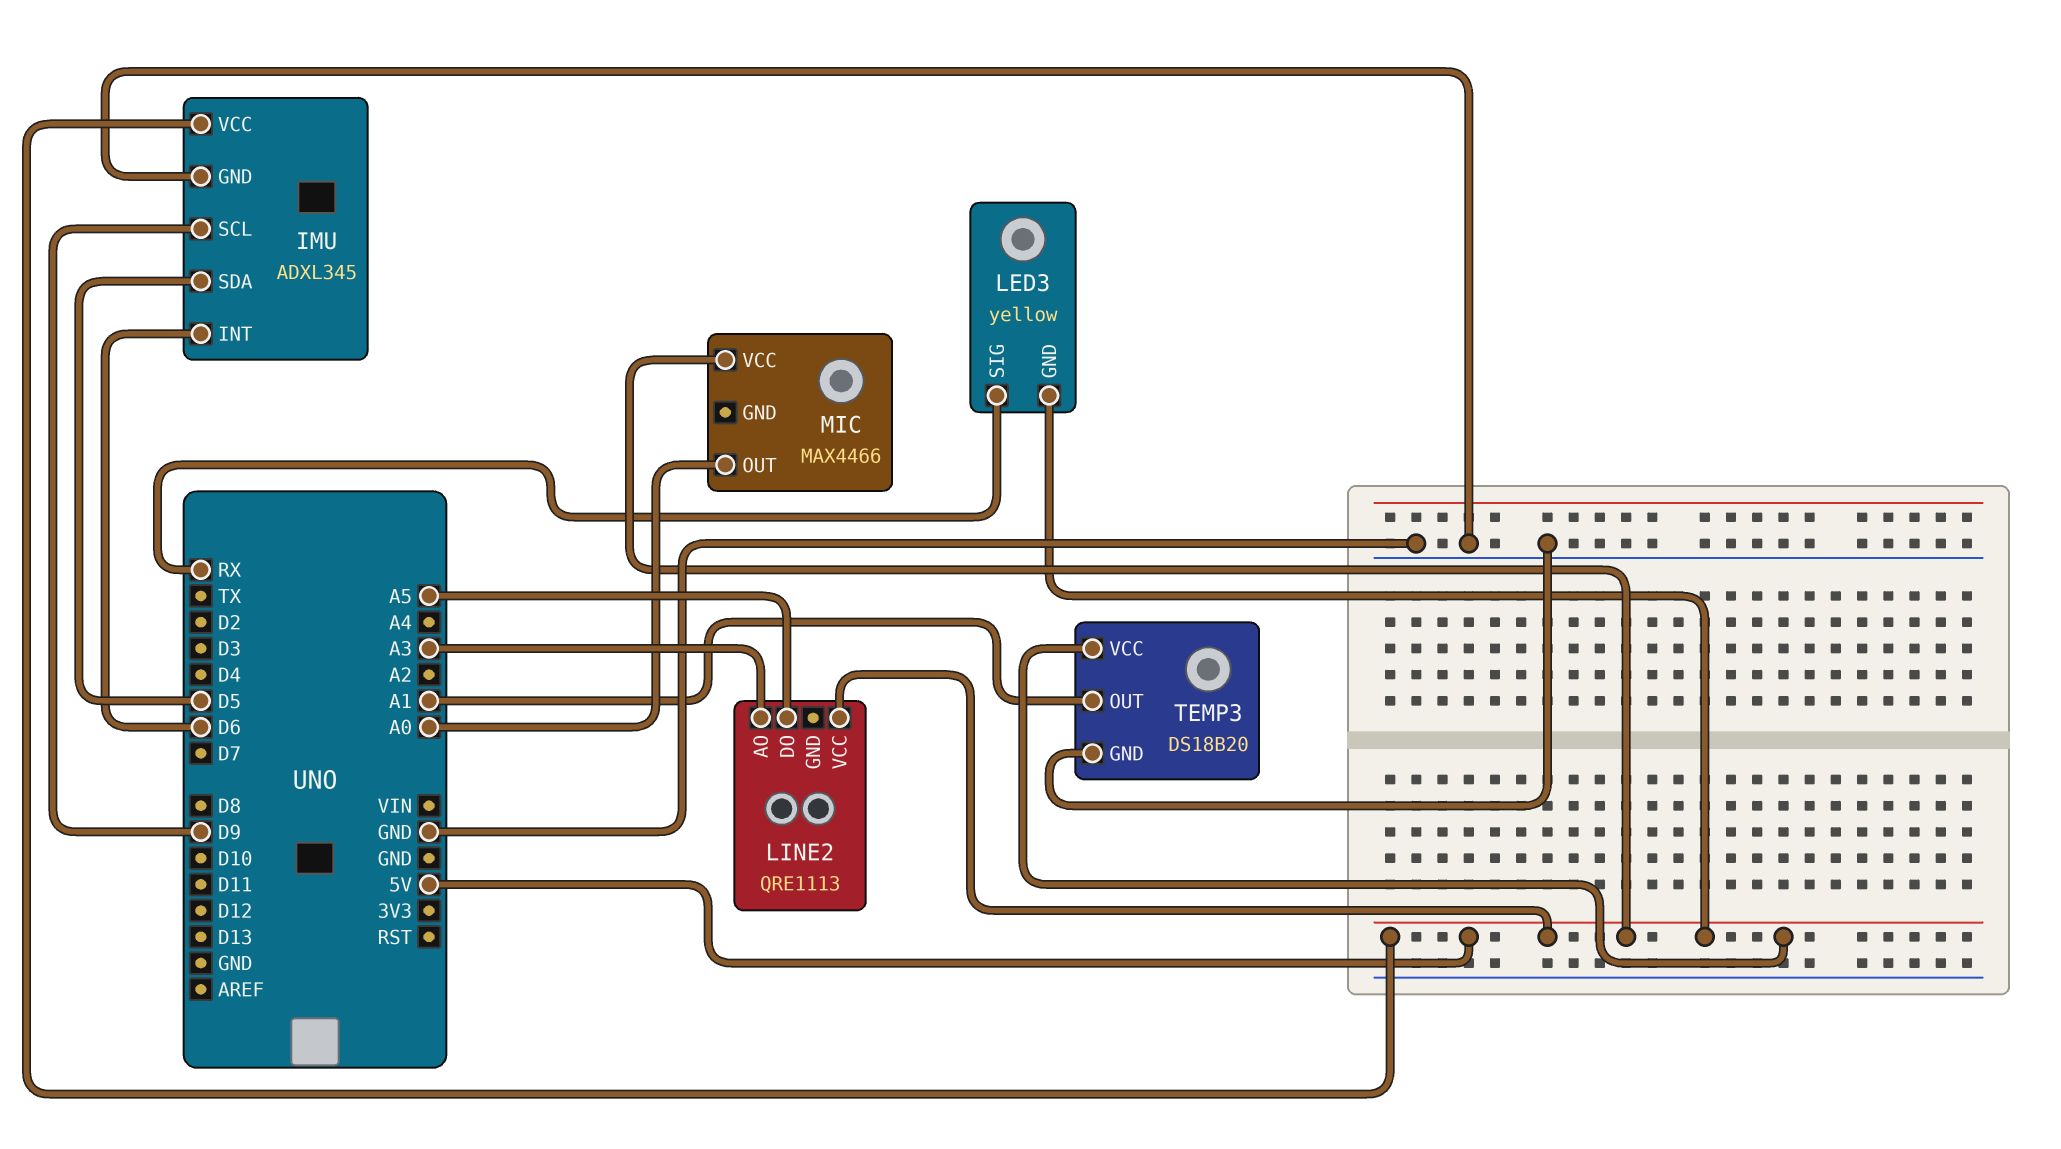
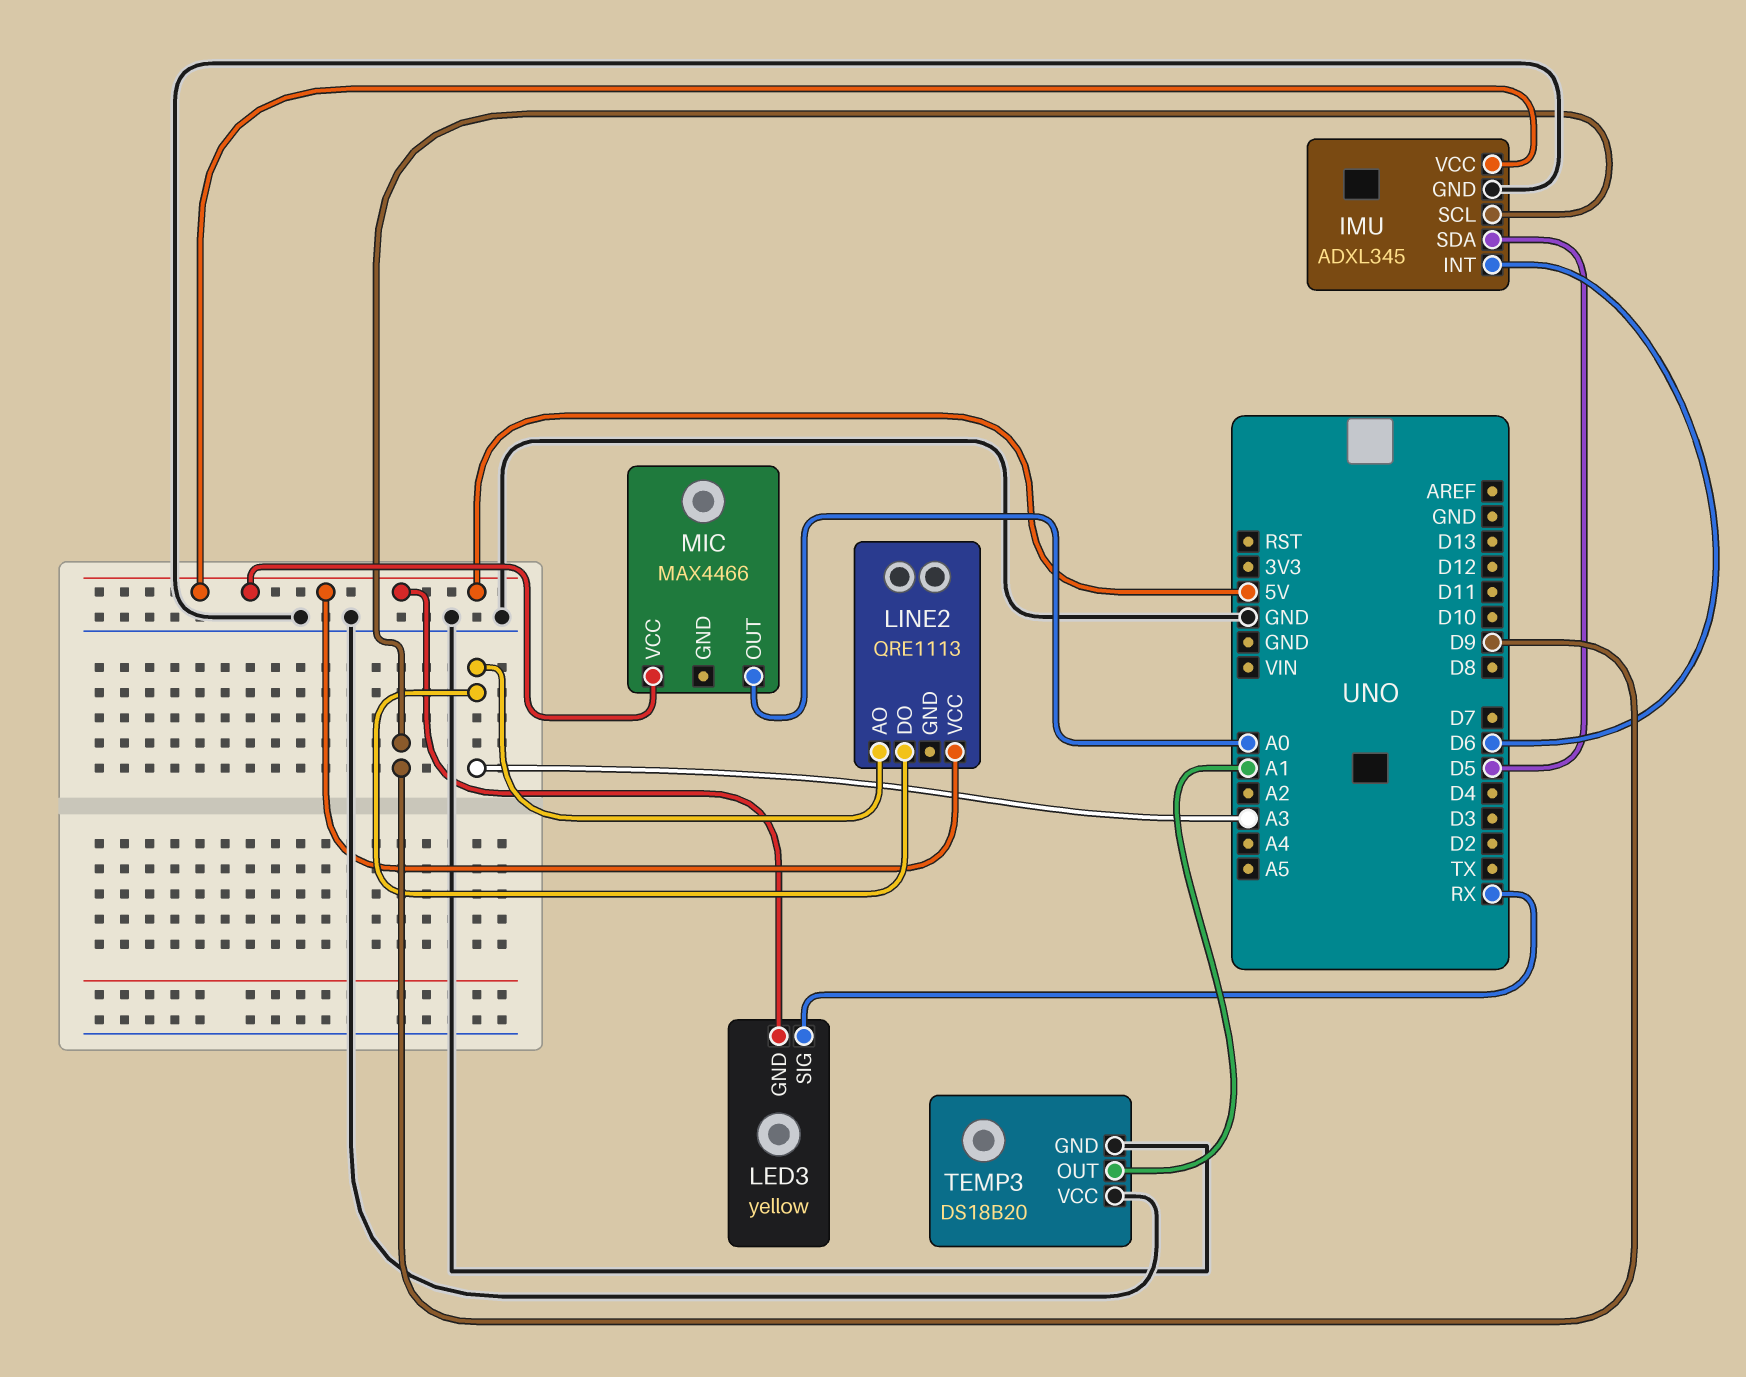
LINE2 pin DO: A5 -> A3
TEMP3 pin VCC: 5V -> GND

